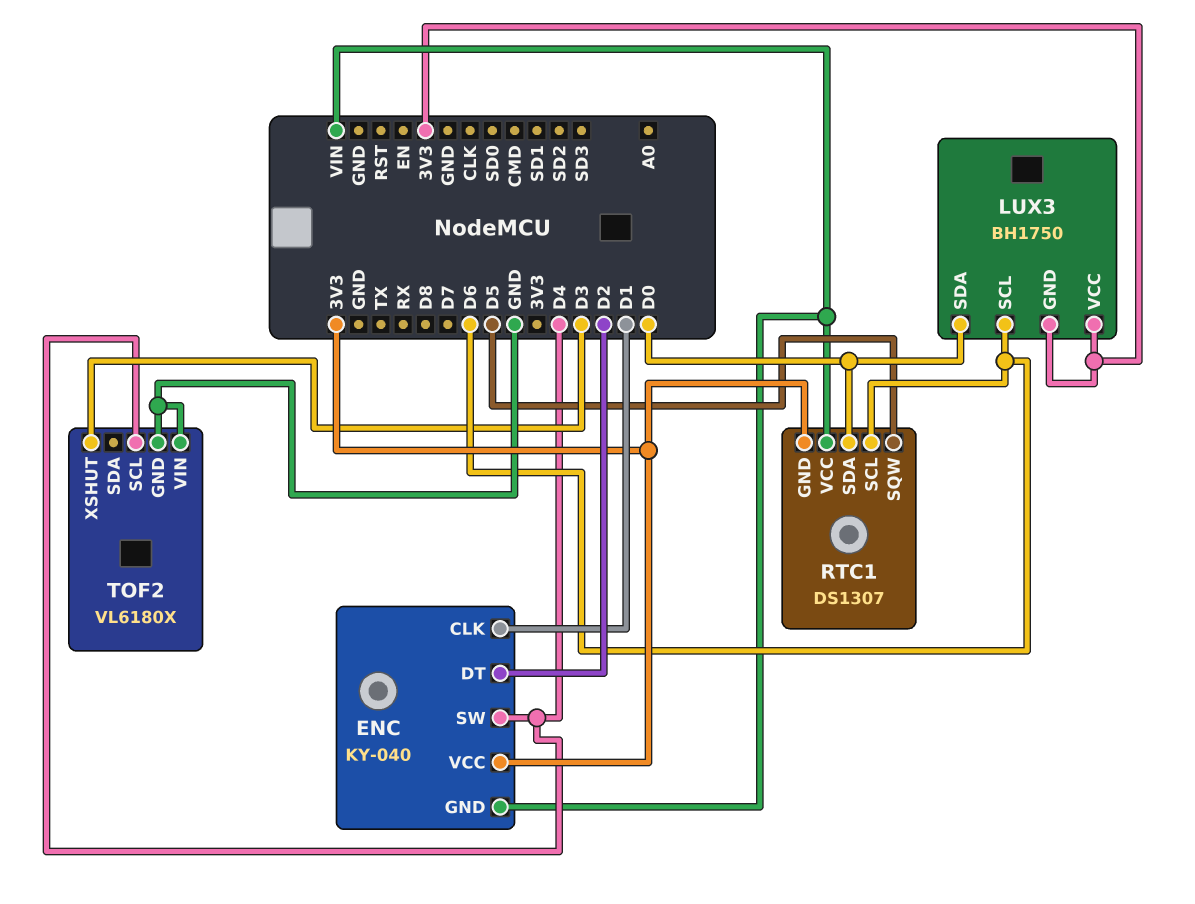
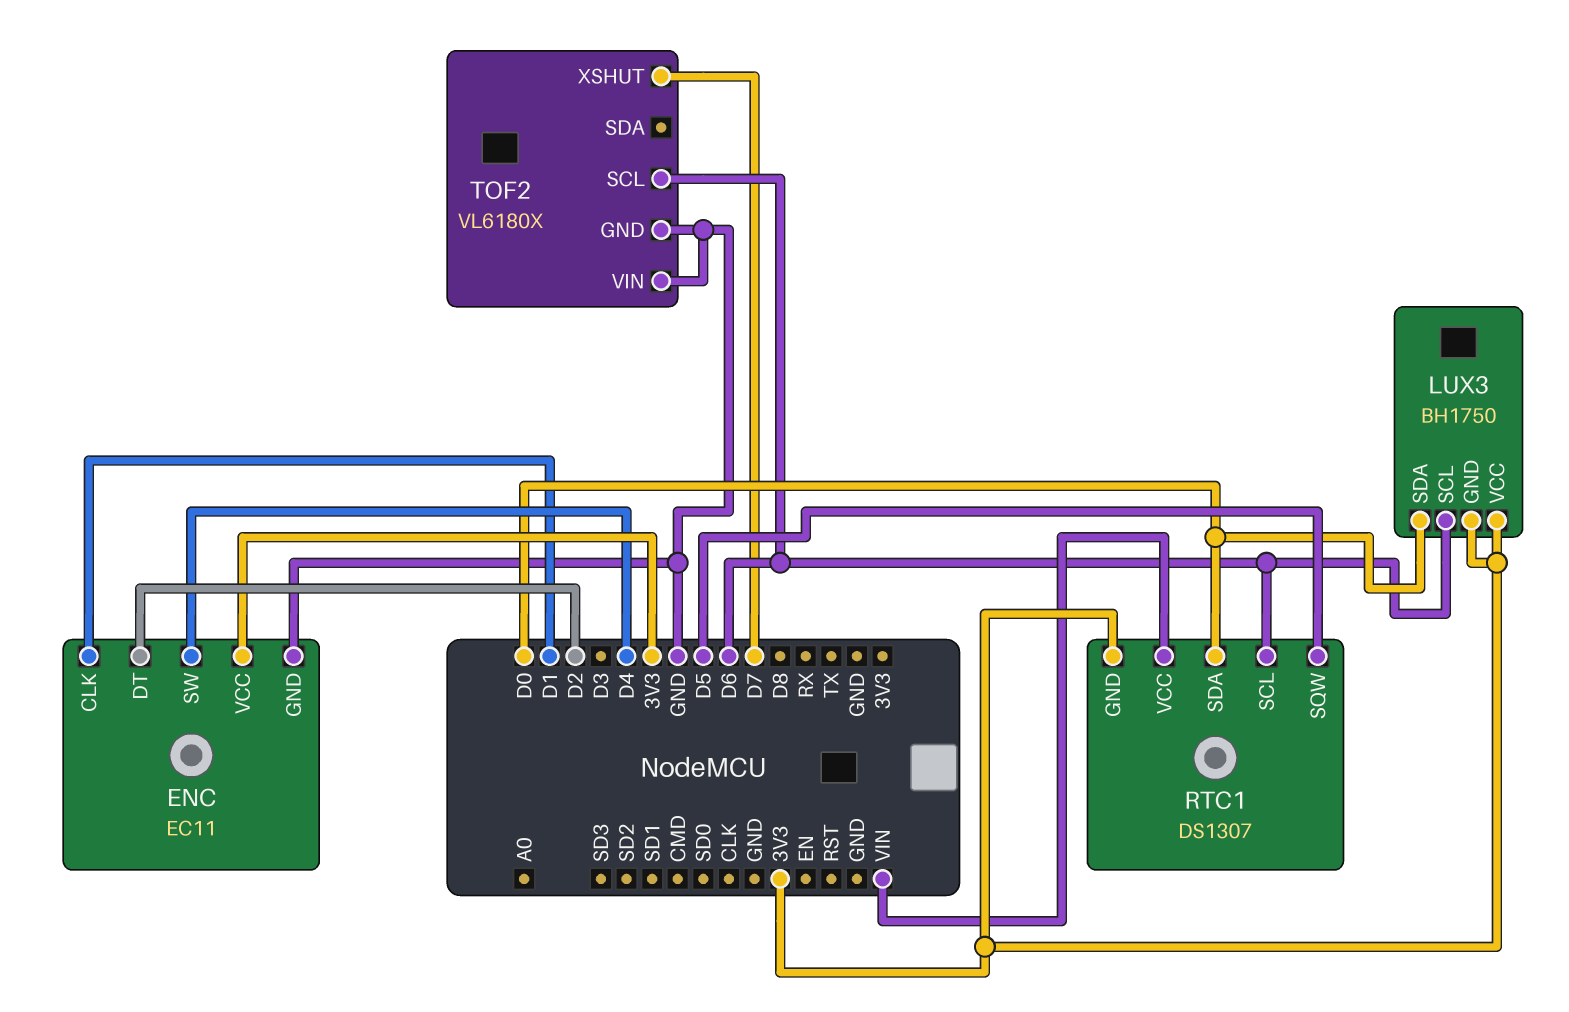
ENC: KY-040 -> EC11
ENC pin GND: VIN -> GND
TOF2 pin SCL: D4 -> D6
TOF2 pin XSHUT: D3 -> D7

